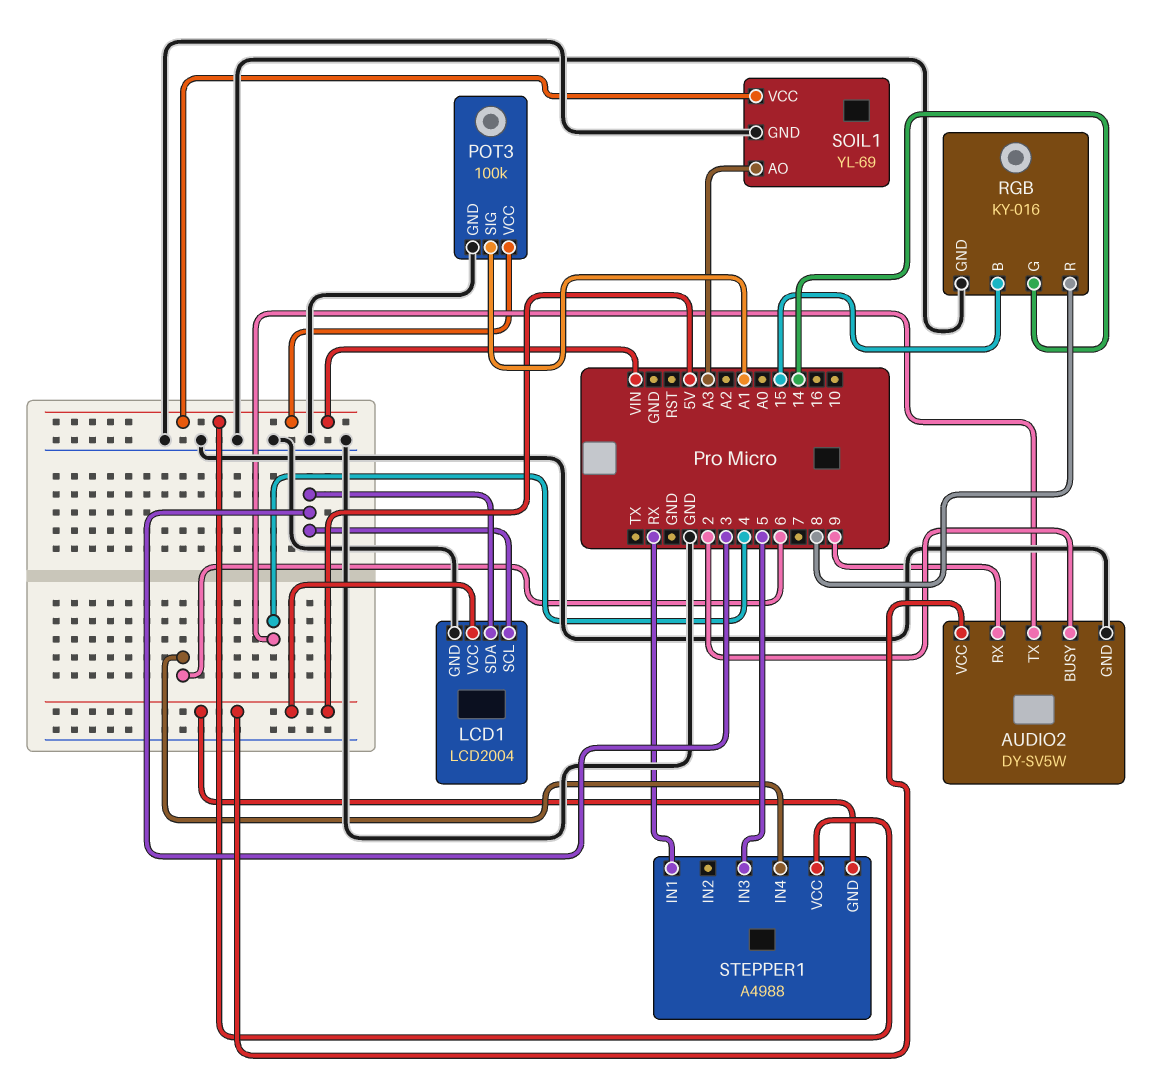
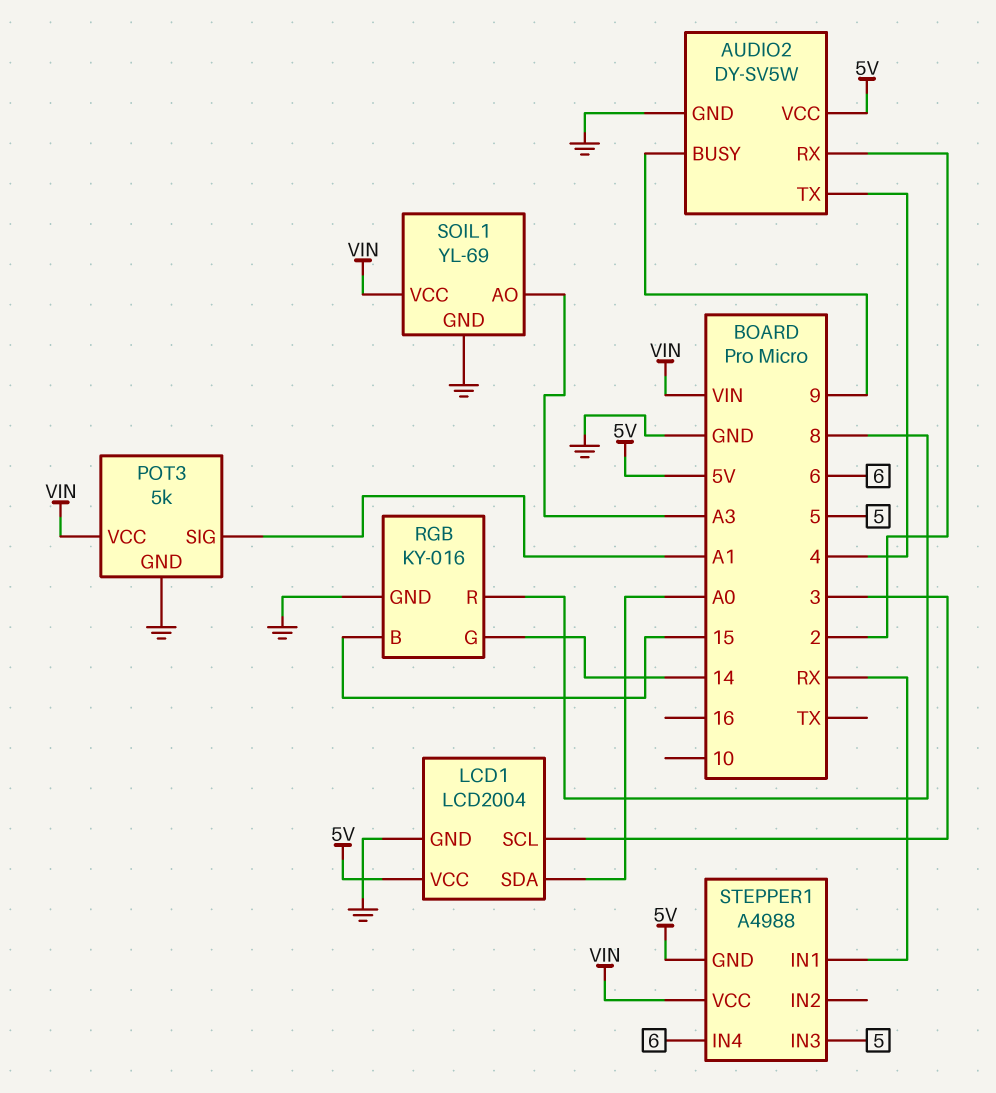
AUDIO2 pin BUSY: 2 -> 9
AUDIO2 pin RX: 9 -> 2
LCD1 pin SDA: 3 -> A0
POT3: 100k -> 5k

